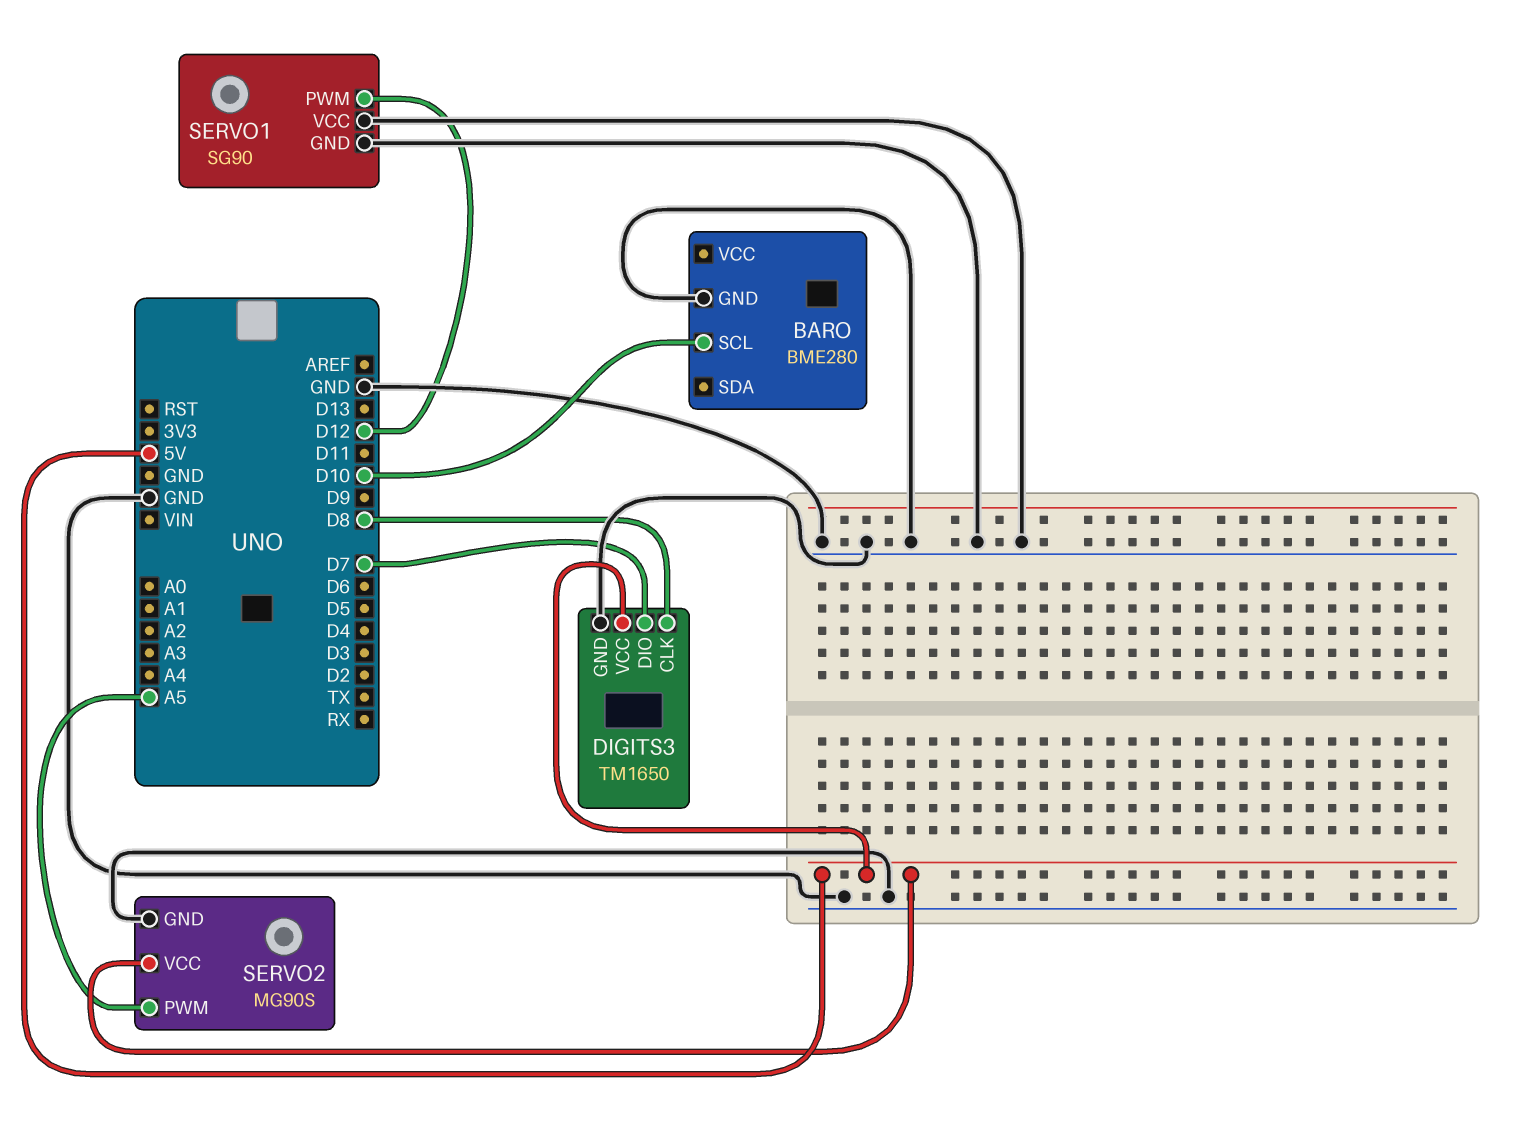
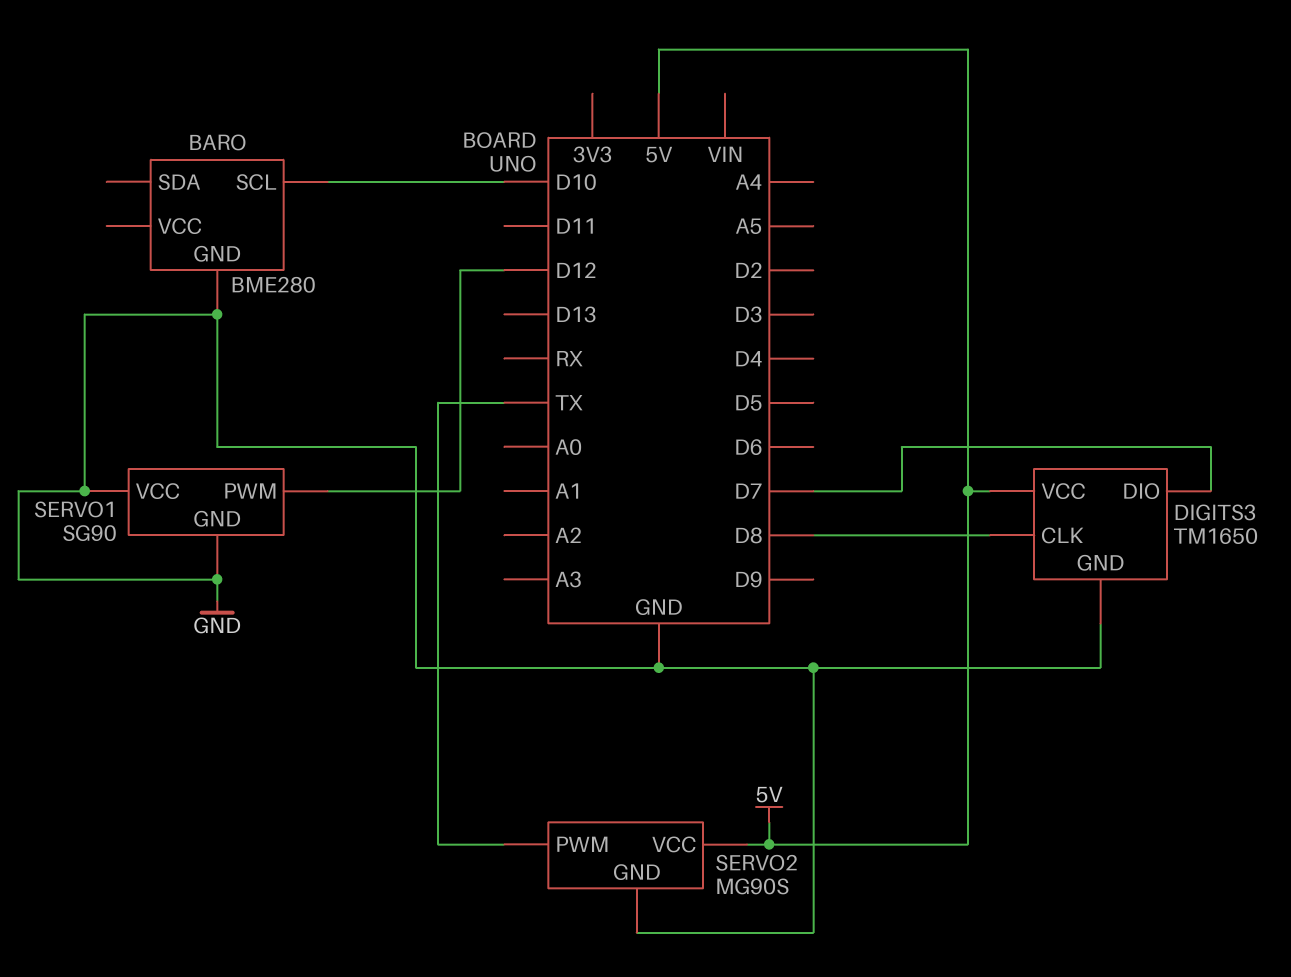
SERVO2 pin PWM: A5 -> TX

